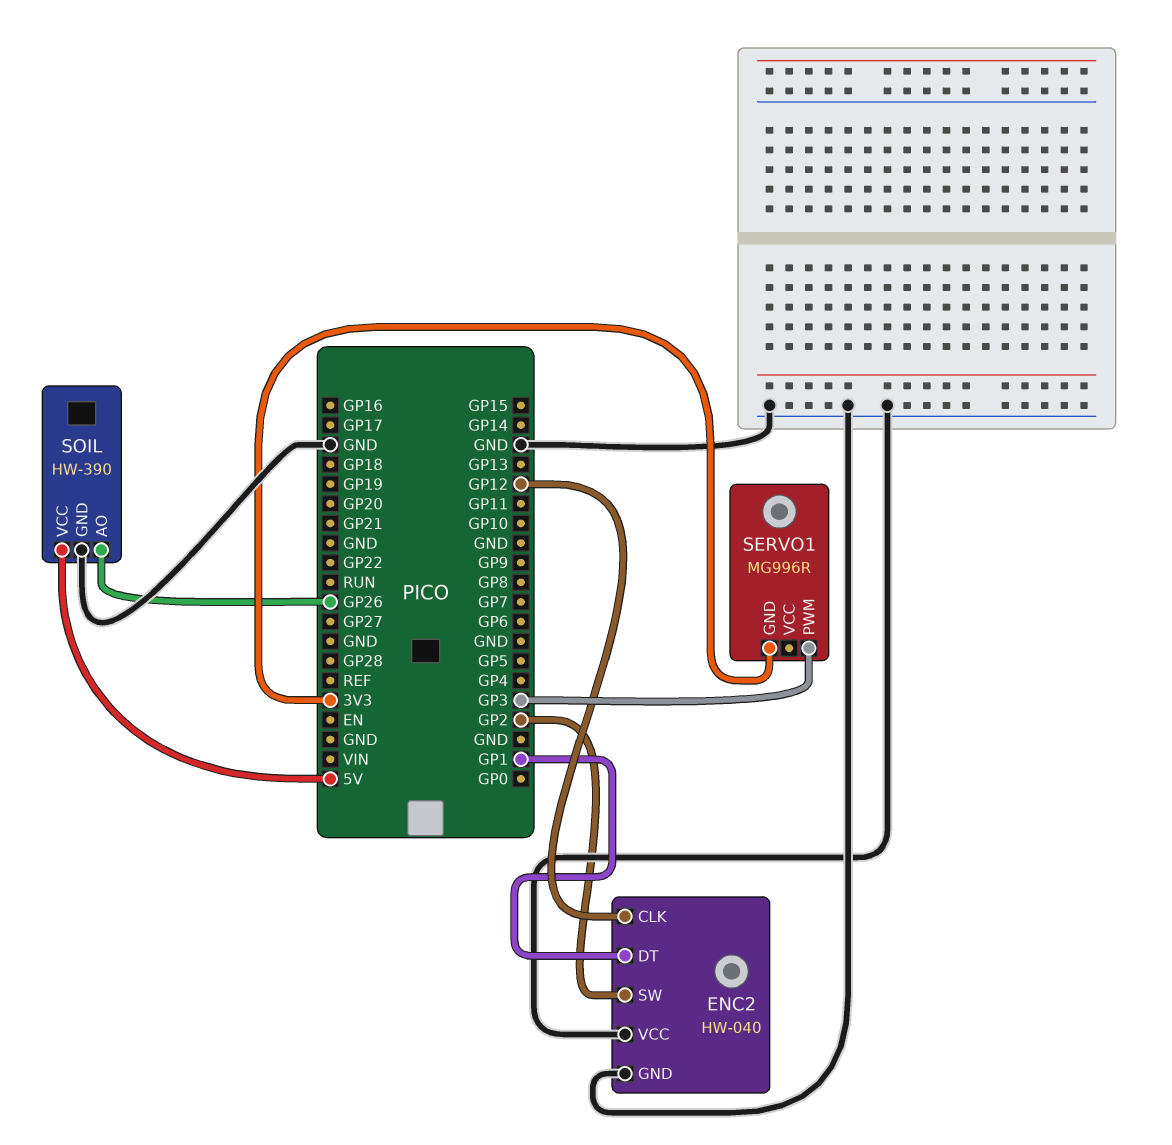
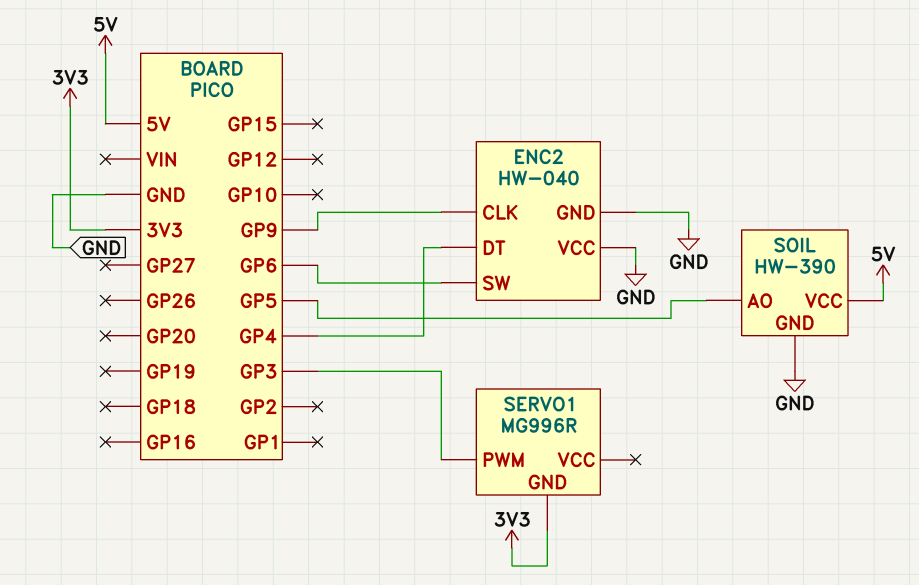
ENC2 pin CLK: GP12 -> GP9
ENC2 pin DT: GP1 -> GP4
ENC2 pin SW: GP2 -> GP6
SOIL pin AO: GP26 -> GP5

